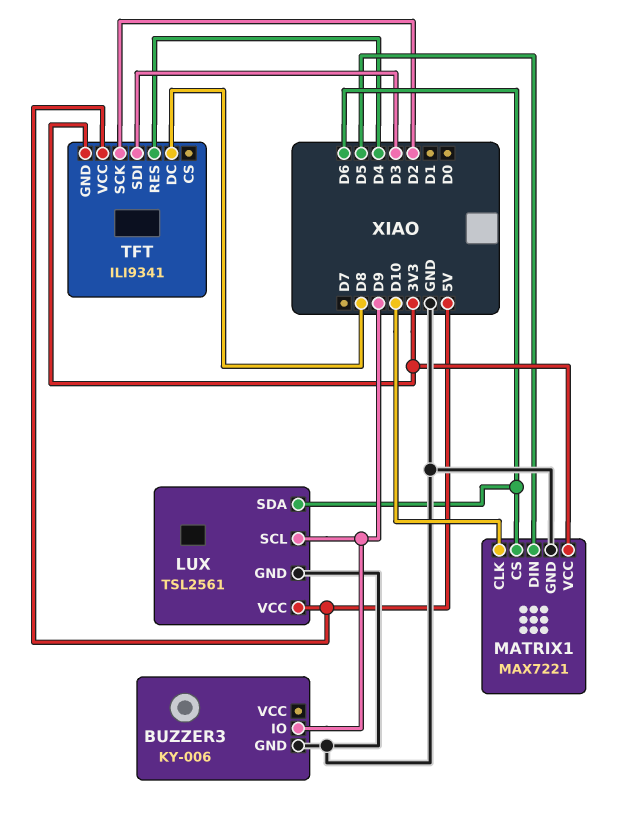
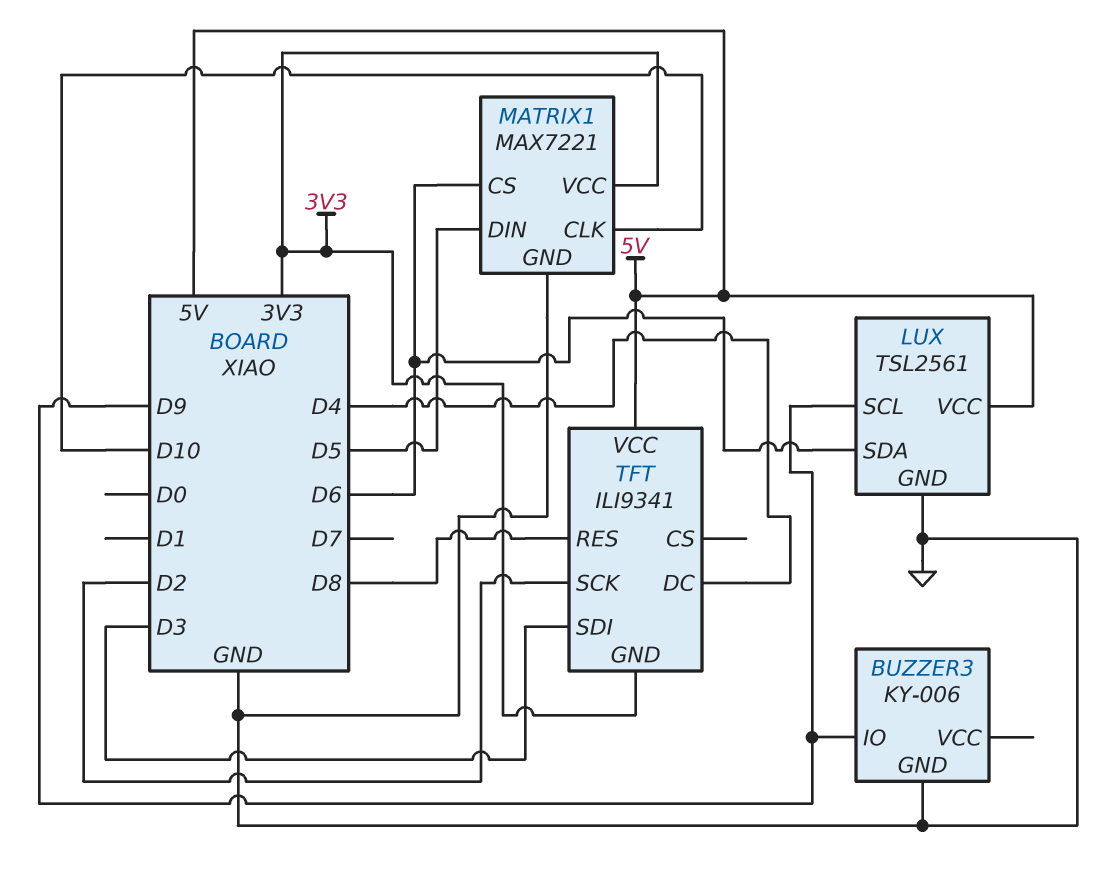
TFT pin DC: D8 -> D4
TFT pin RES: D4 -> D8

